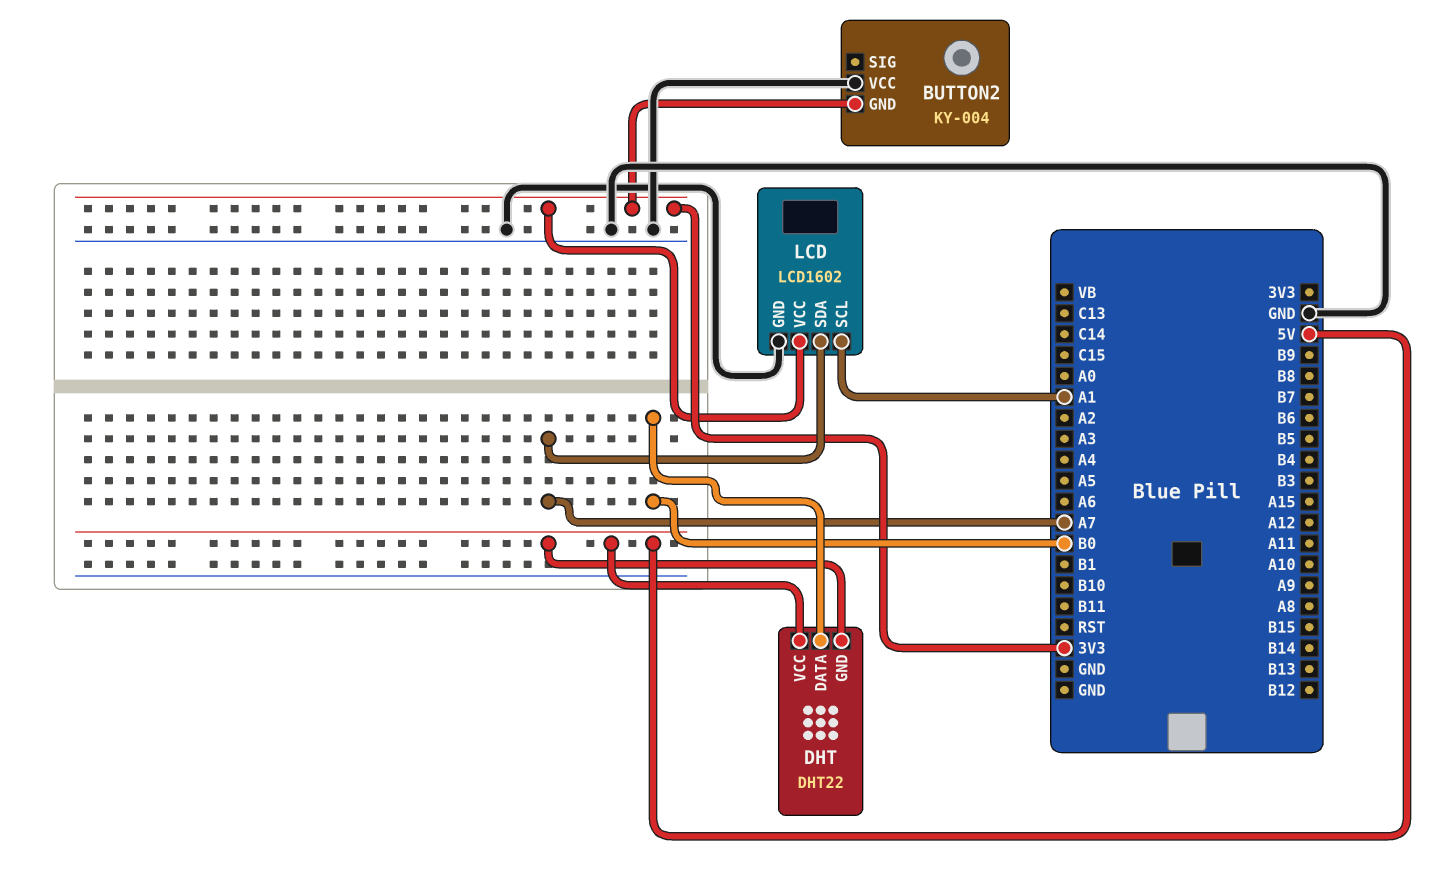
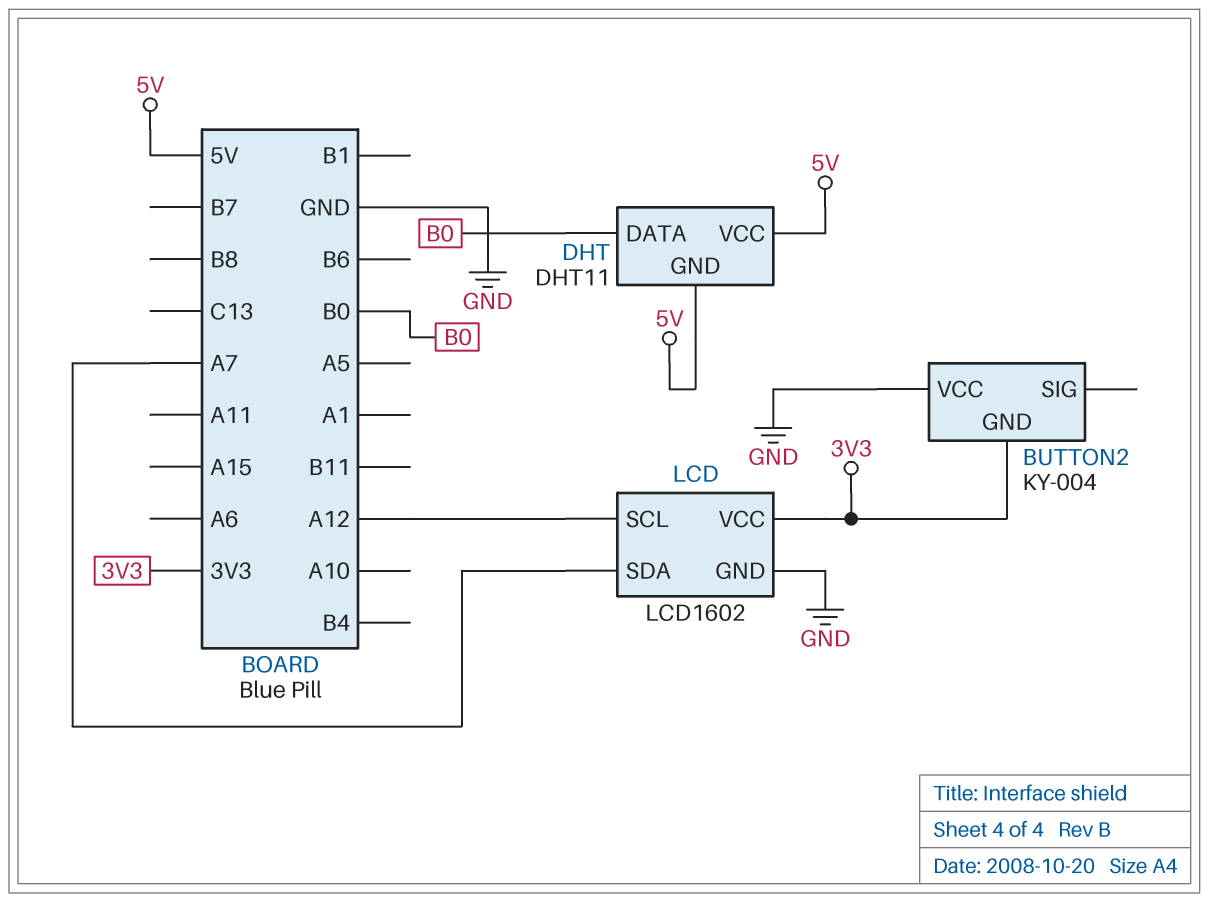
DHT: DHT22 -> DHT11
LCD pin SCL: A1 -> A12

